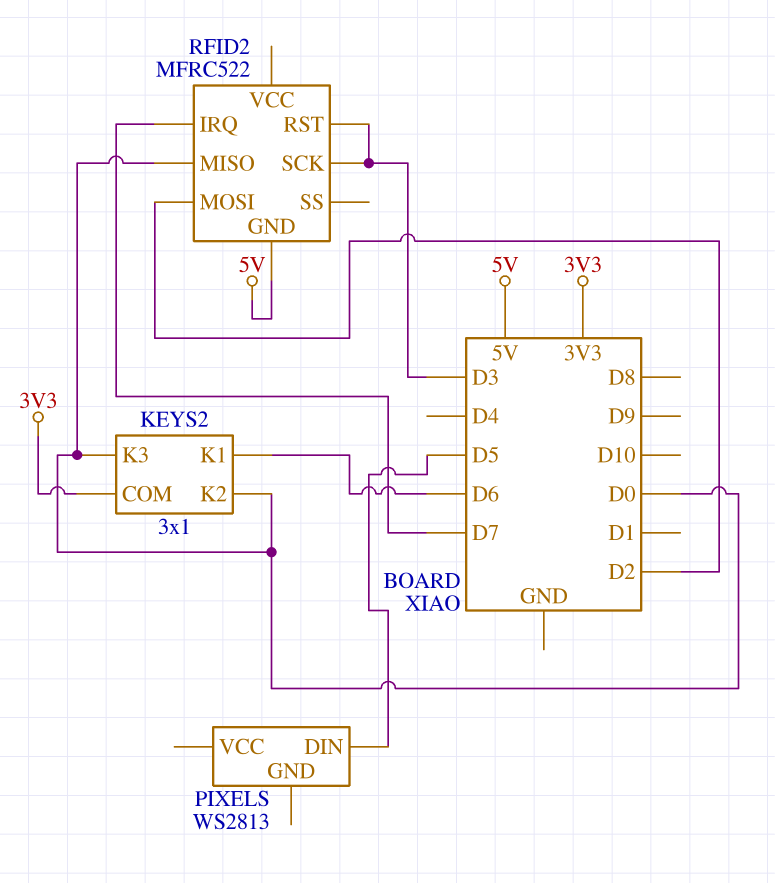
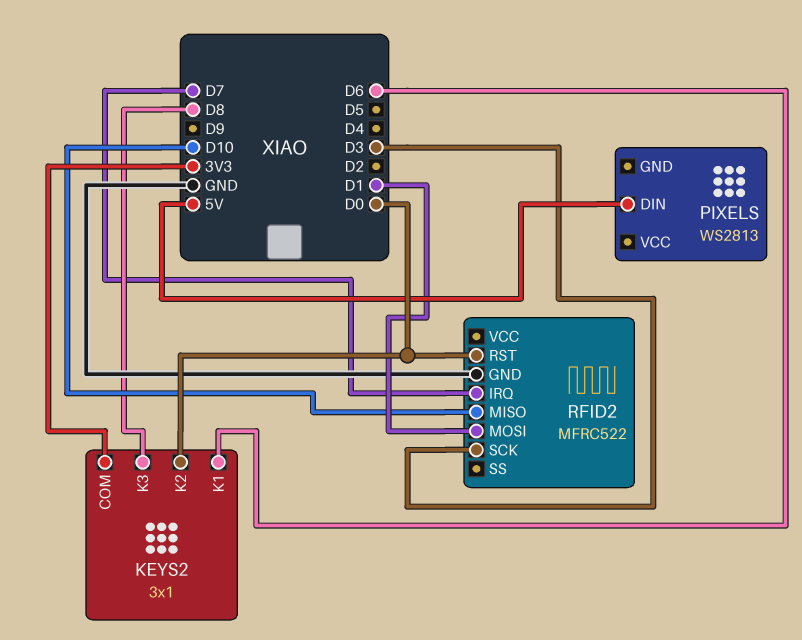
KEYS2 pin K3: D0 -> D8
PIXELS pin DIN: D5 -> 5V
RFID2 pin GND: 5V -> GND
RFID2 pin MISO: D0 -> D10
RFID2 pin MOSI: D2 -> D1
RFID2 pin RST: D3 -> D0

